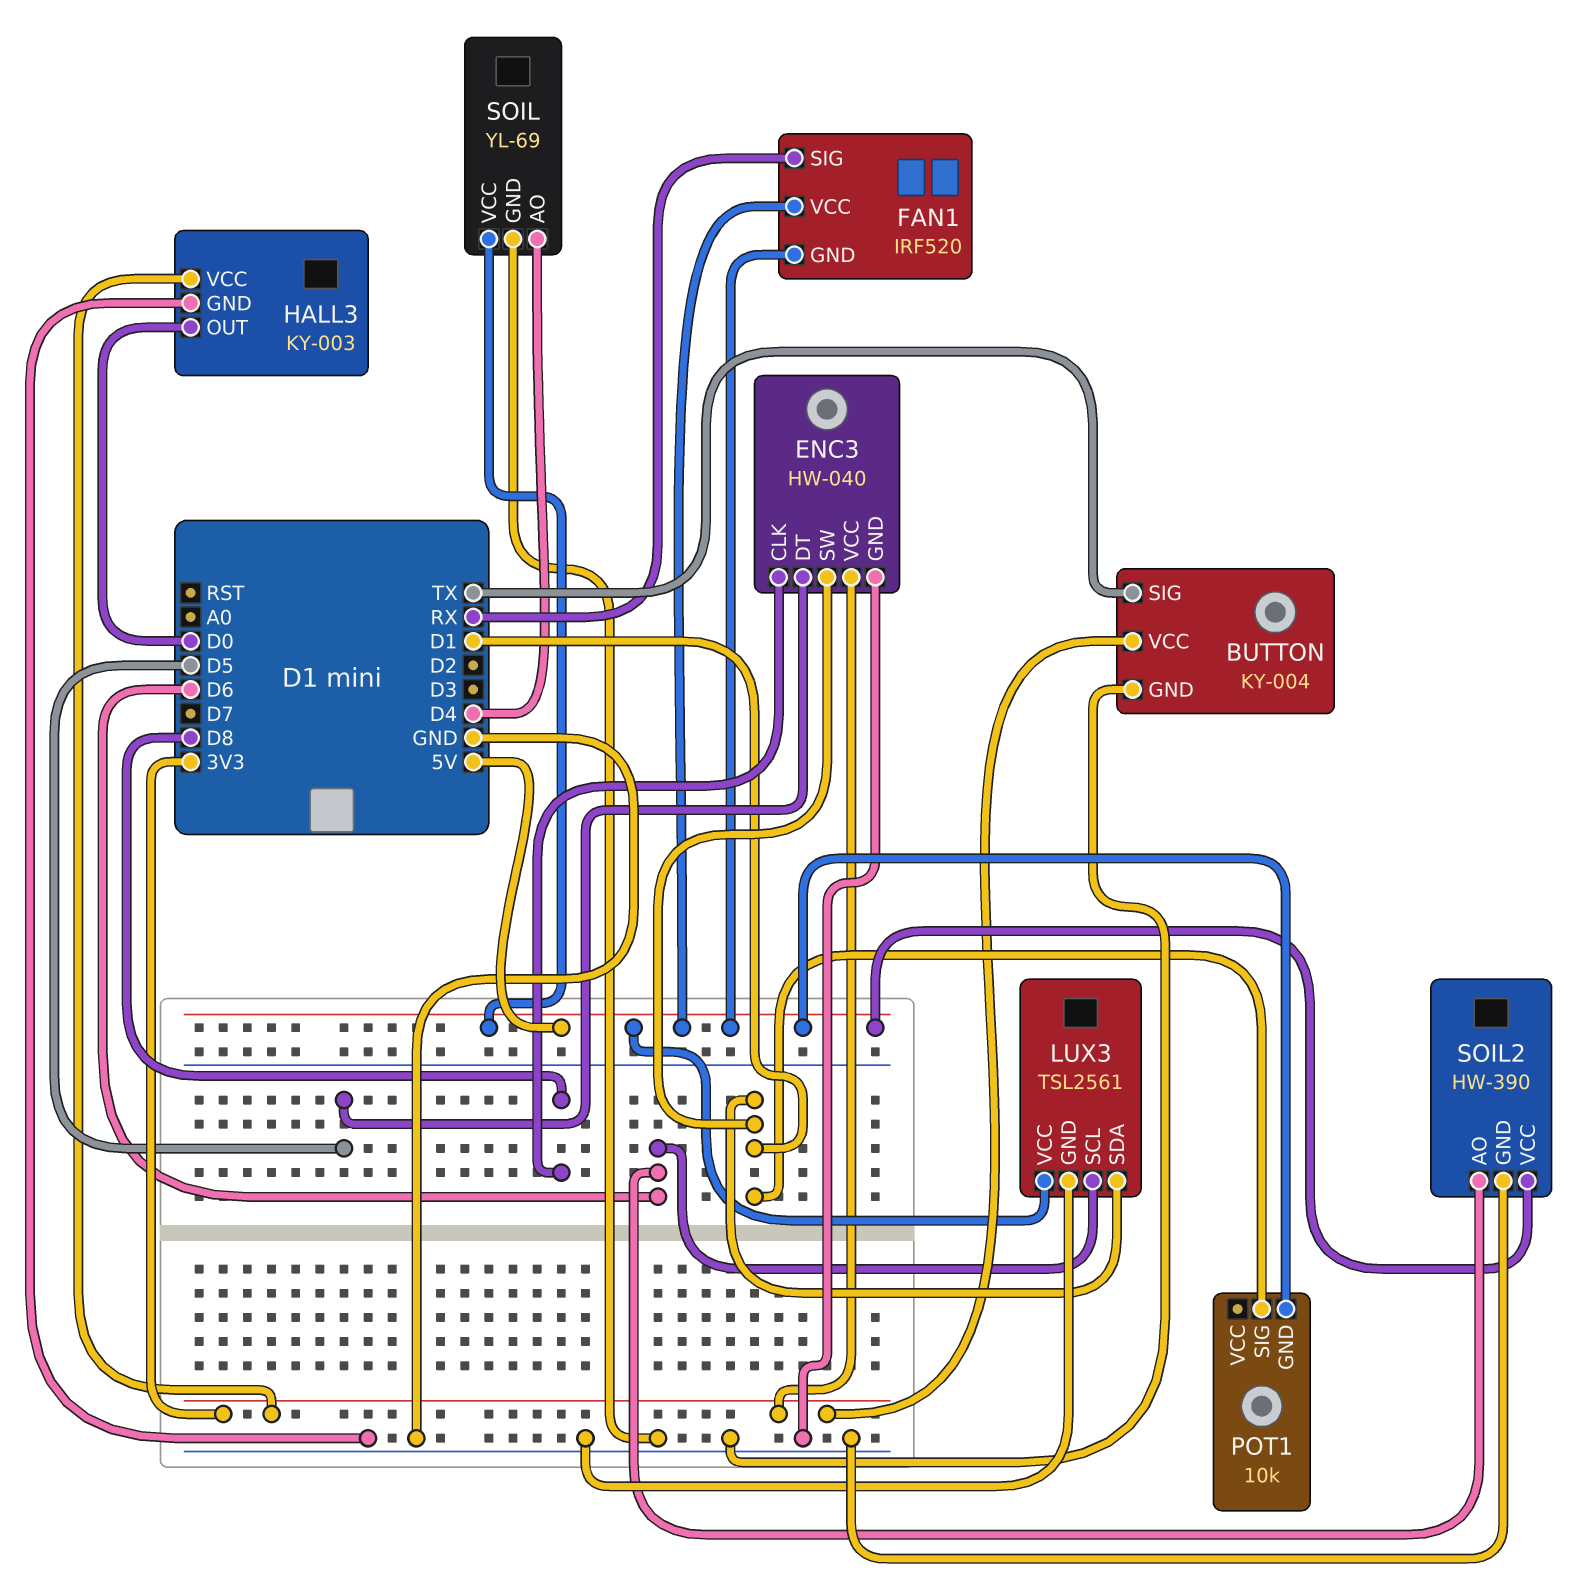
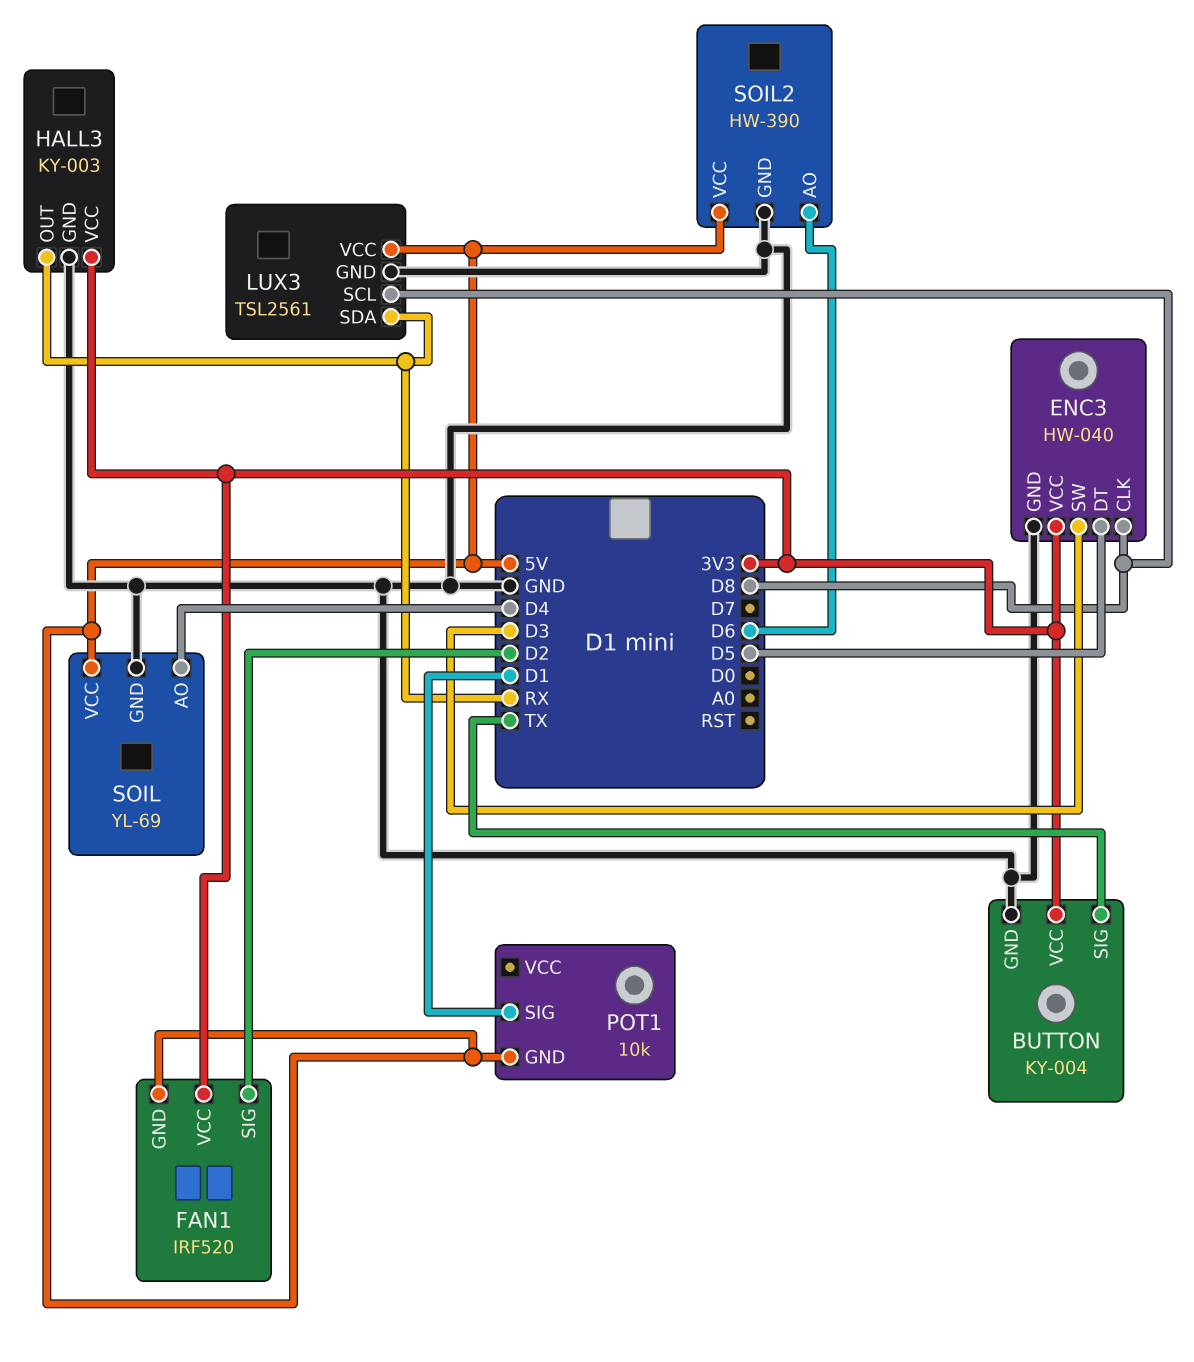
ENC3 pin SW: D1 -> D3
FAN1 pin SIG: RX -> D2
FAN1 pin VCC: 5V -> 3V3
HALL3 pin OUT: D0 -> RX
LUX3 pin SCL: D6 -> D8
LUX3 pin SDA: D1 -> RX

